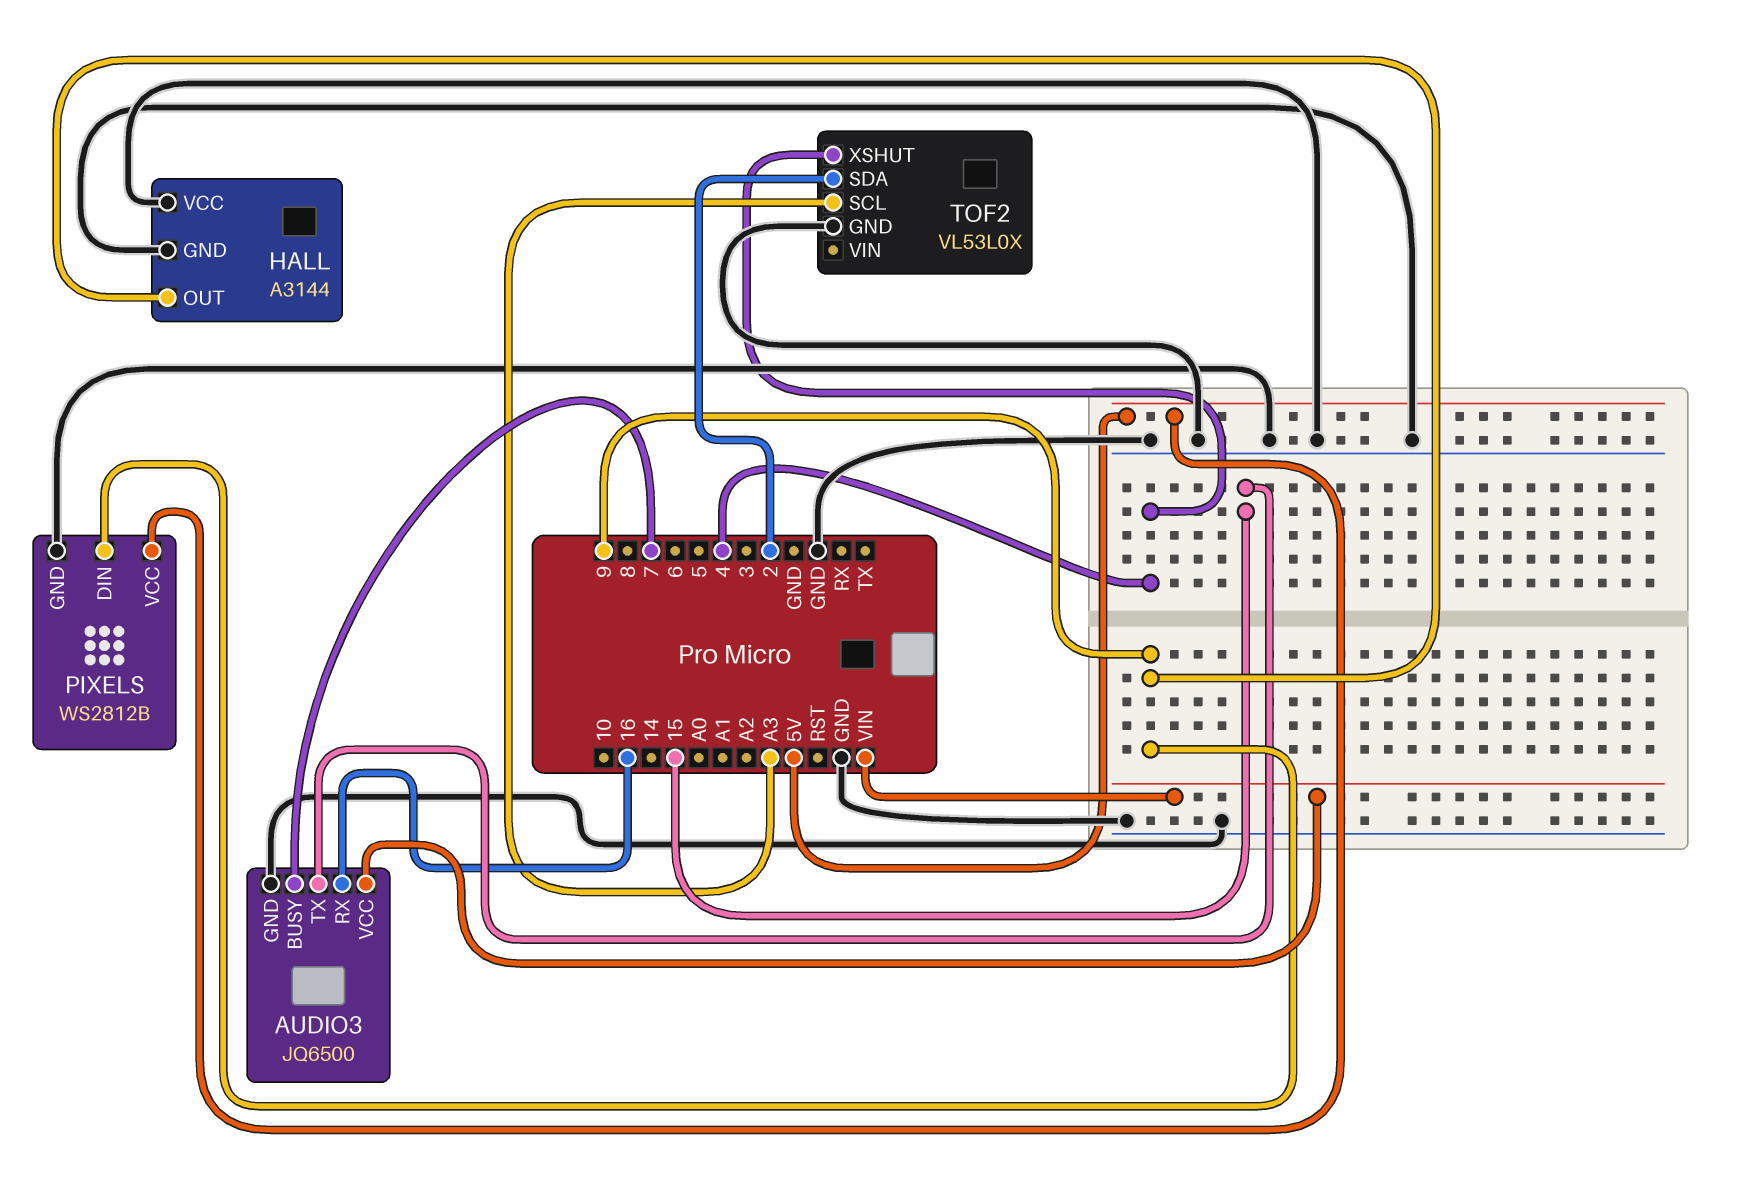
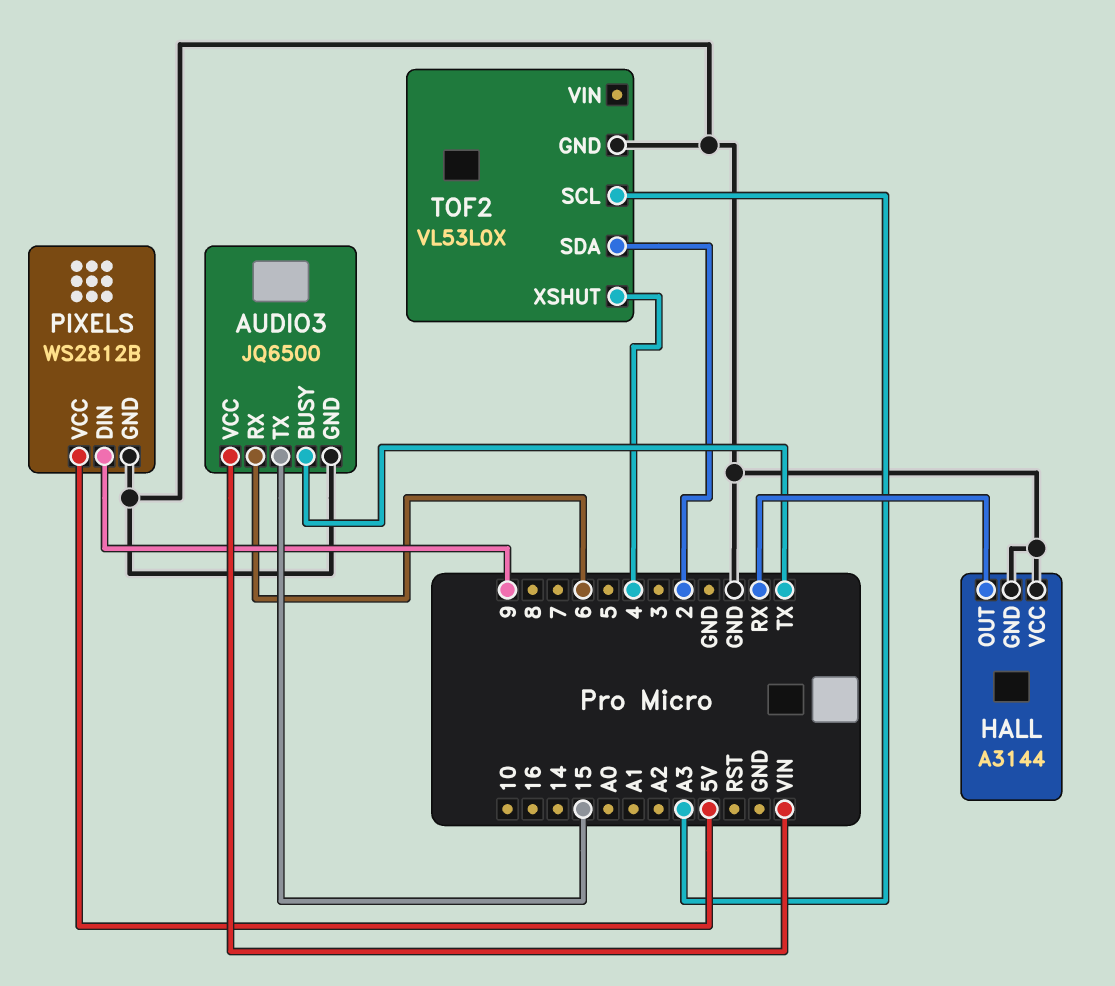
AUDIO3 pin BUSY: 7 -> TX
AUDIO3 pin RX: 16 -> 6
HALL pin OUT: 9 -> RX

